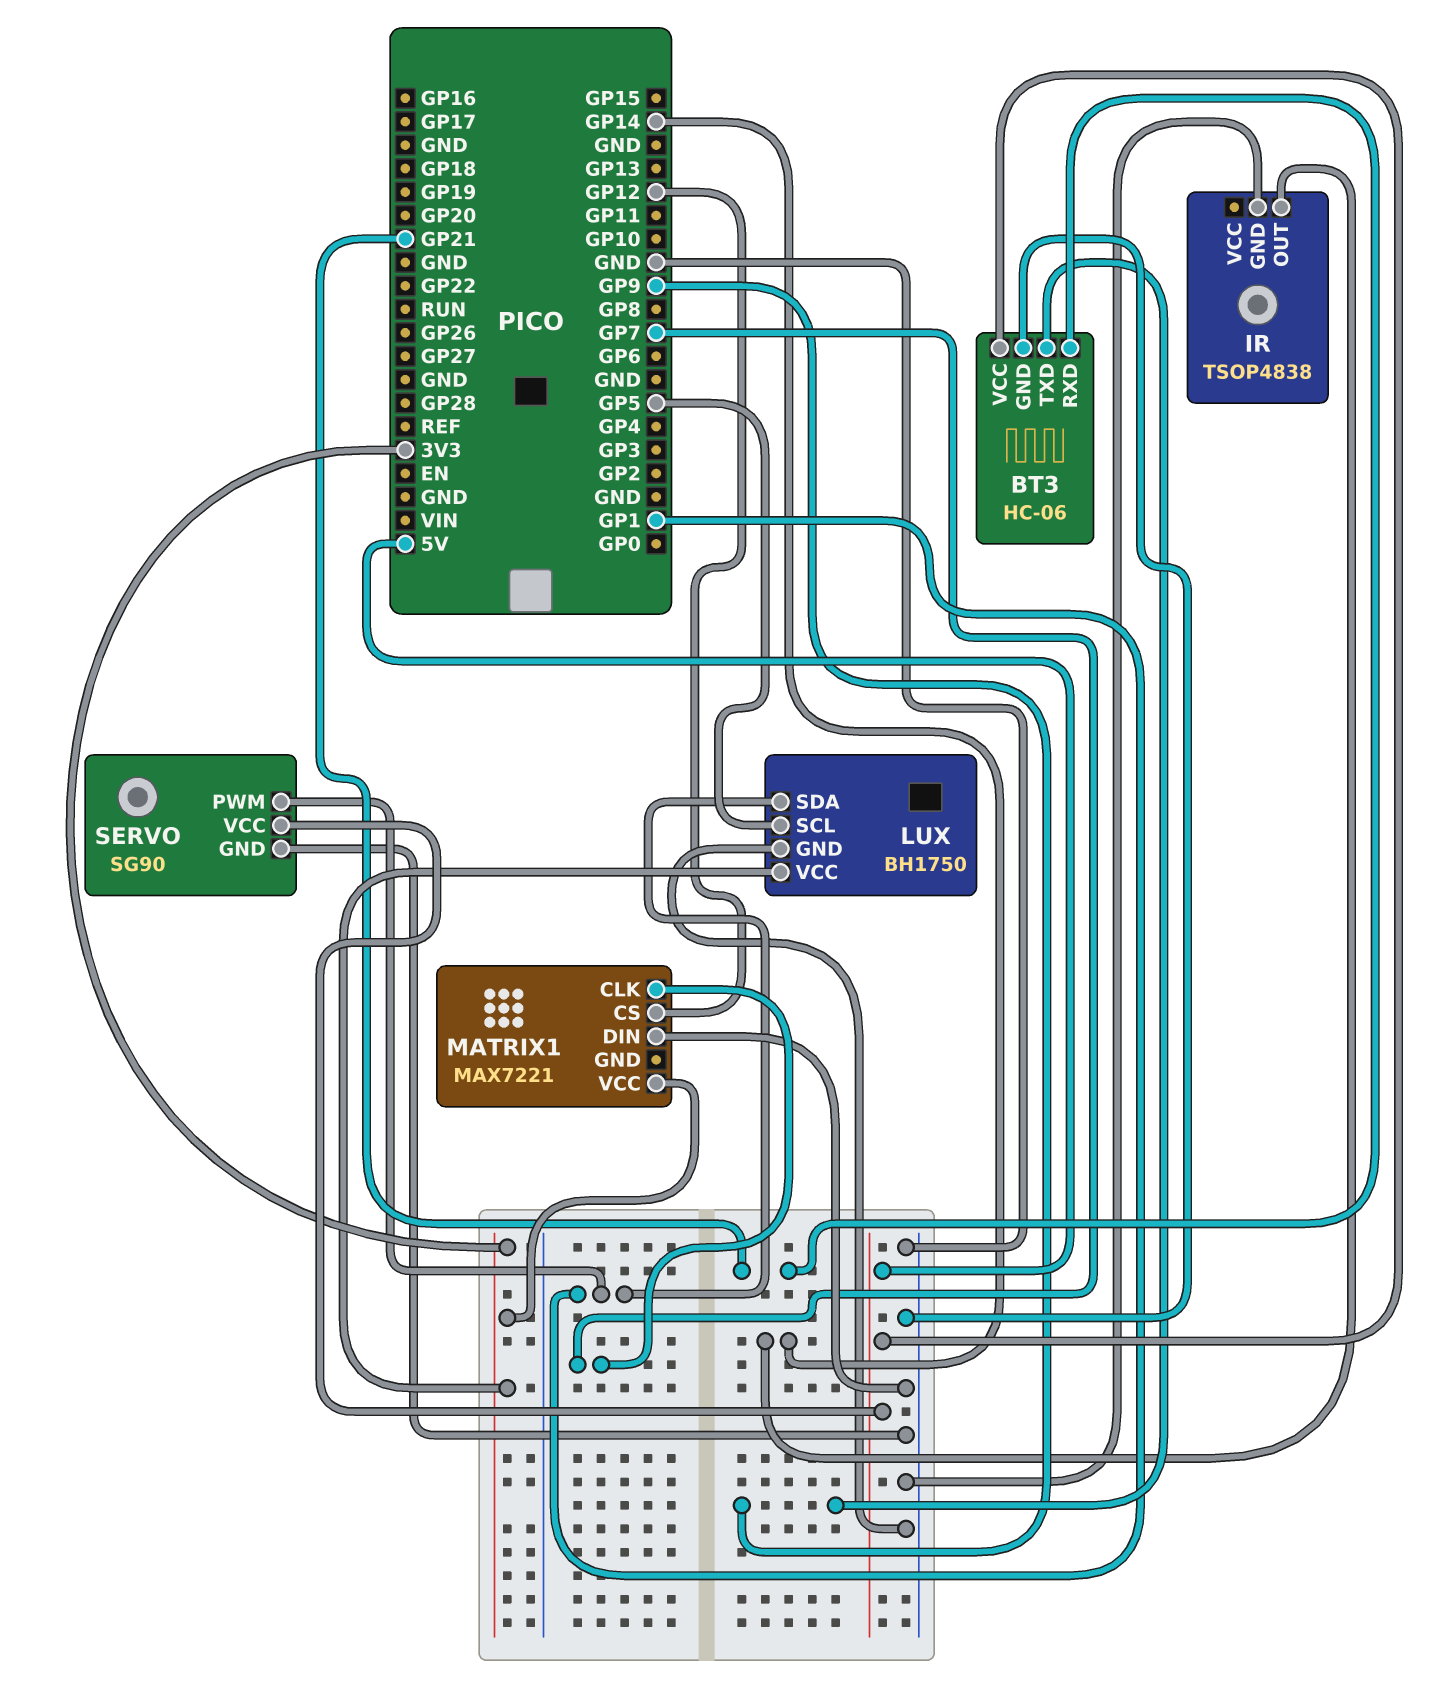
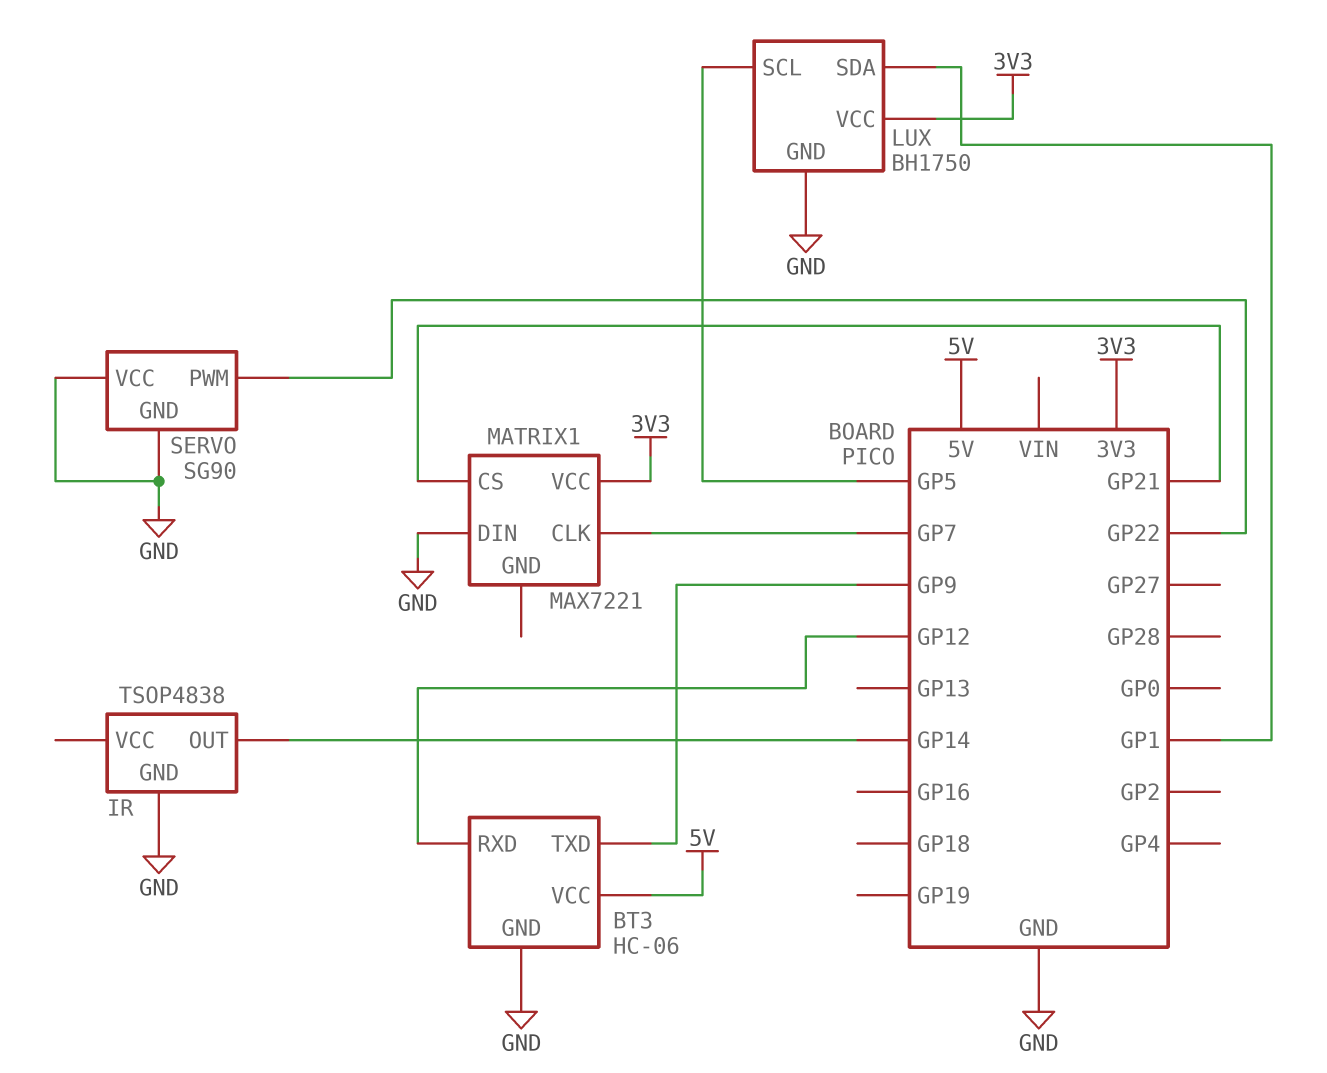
BT3 pin RXD: GP21 -> GP12
MATRIX1 pin CS: GP12 -> GP21
SERVO pin PWM: GP1 -> GP22
SERVO pin VCC: 5V -> GND

